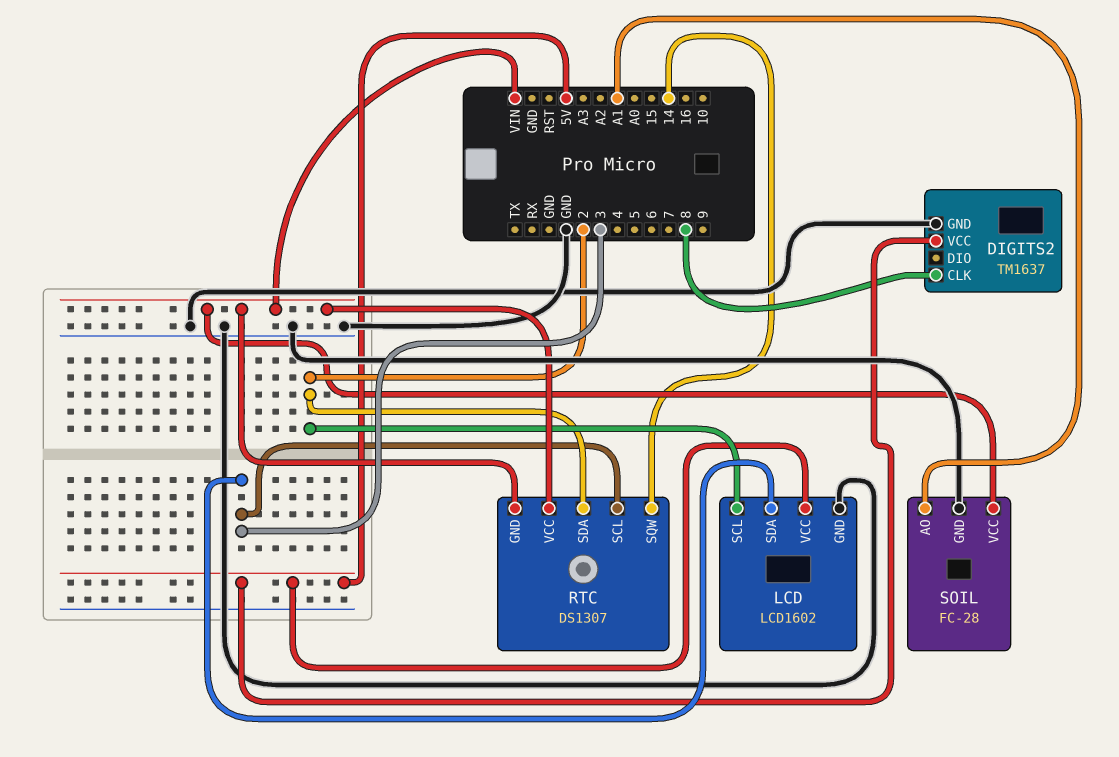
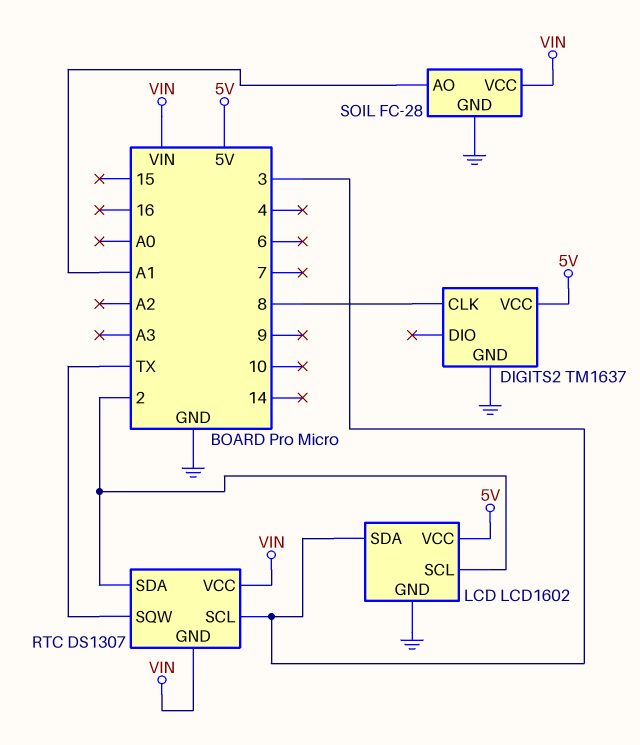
RTC pin SQW: 14 -> TX

